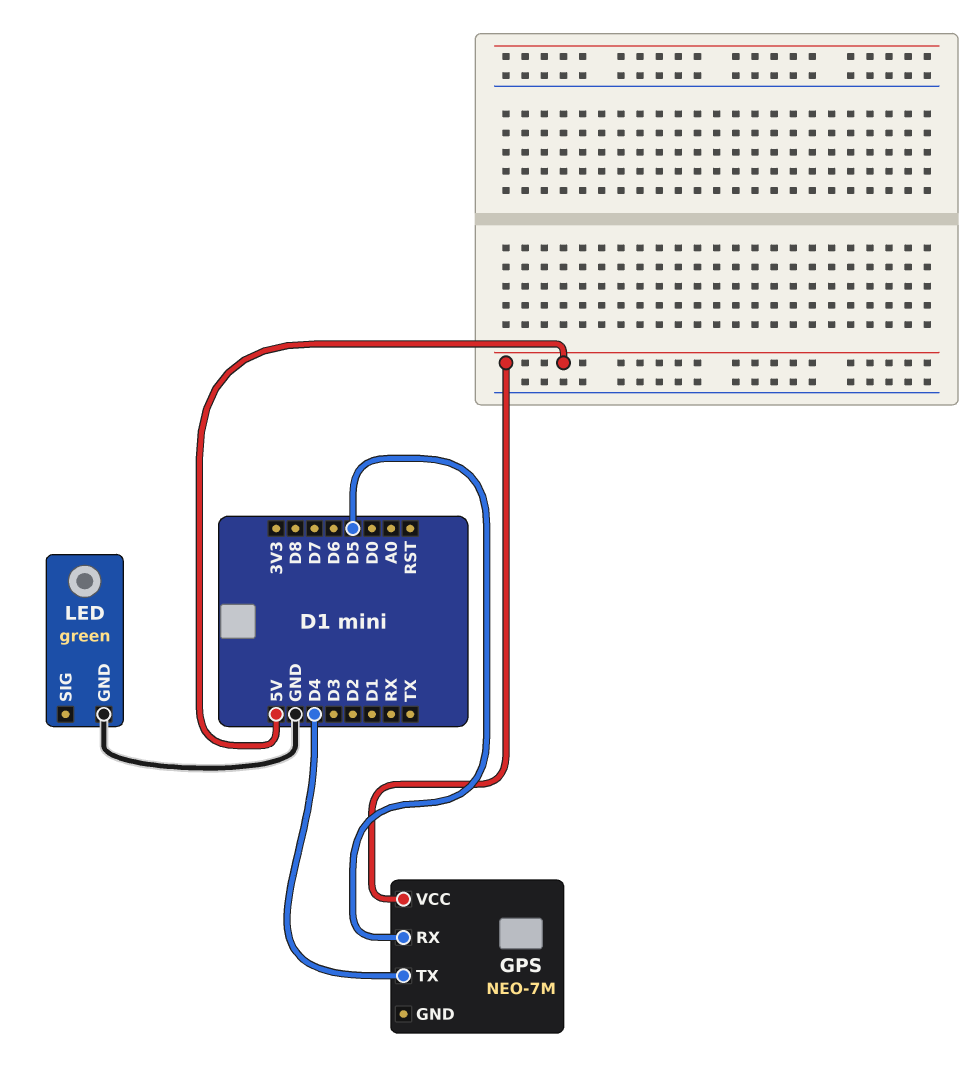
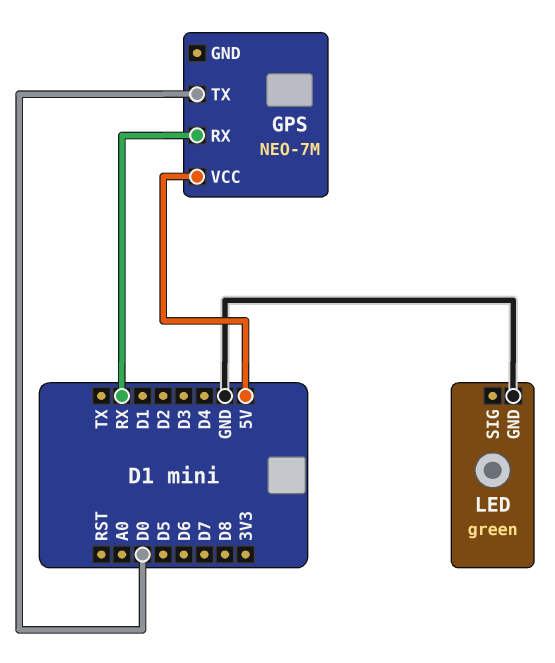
GPS pin RX: D5 -> RX
GPS pin TX: D4 -> D0

